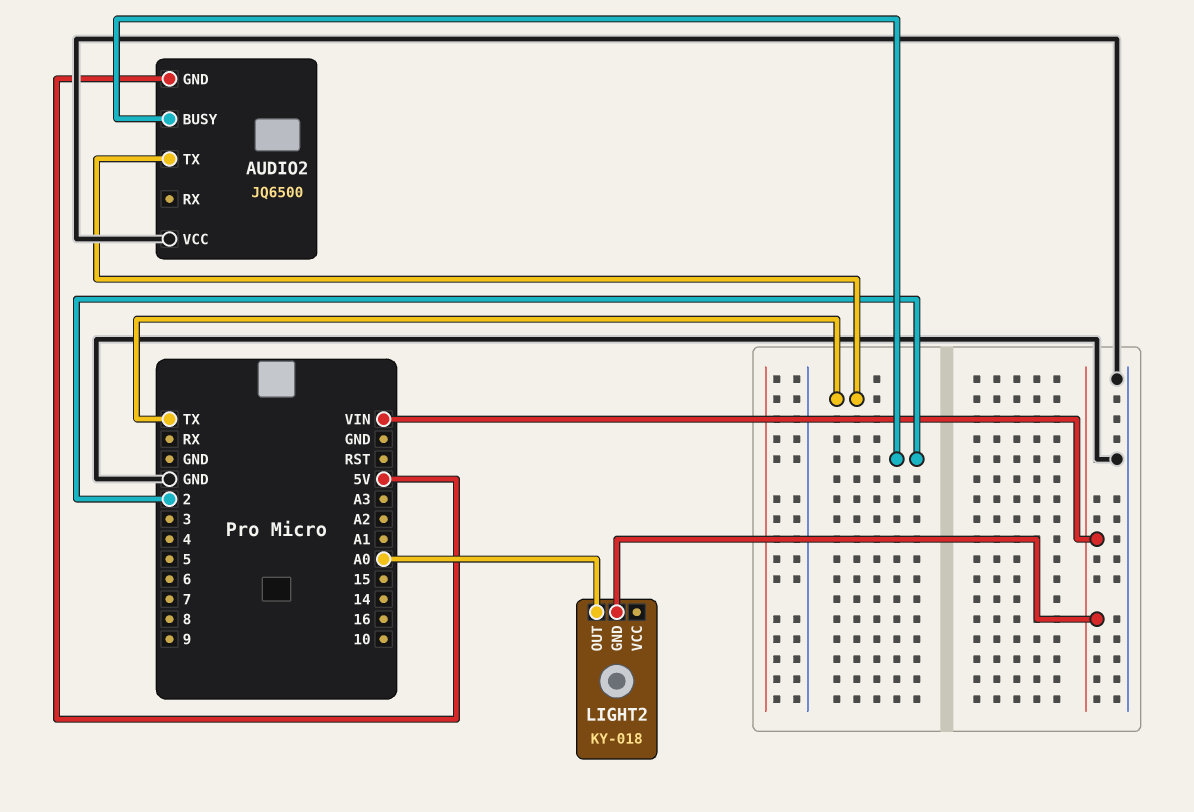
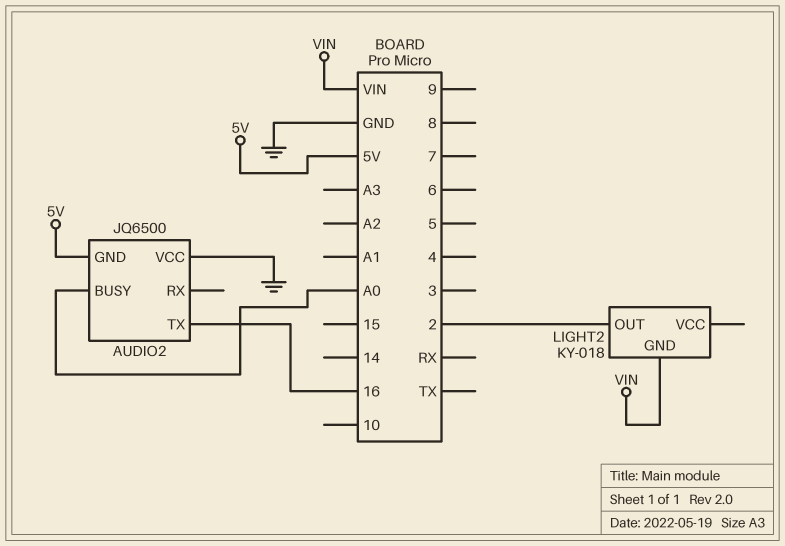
AUDIO2 pin BUSY: 2 -> A0
AUDIO2 pin TX: TX -> 16
LIGHT2 pin OUT: A0 -> 2

